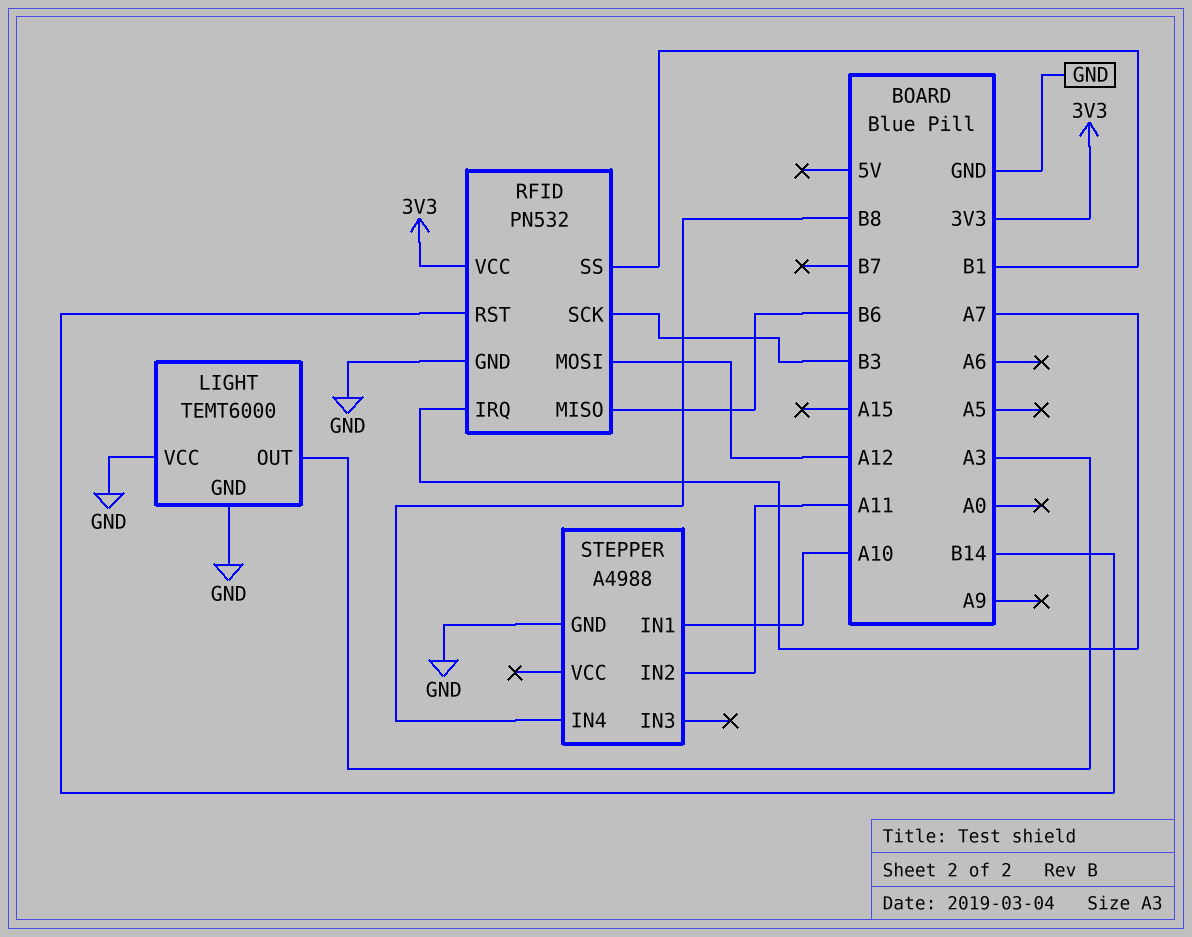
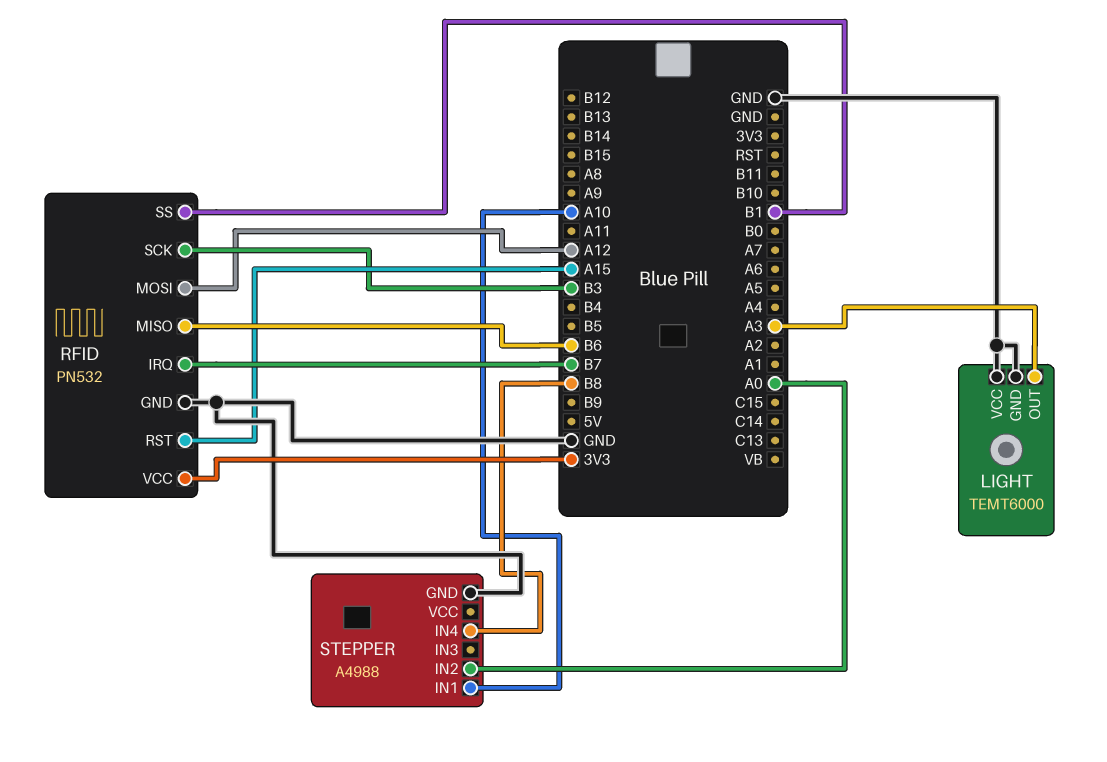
RFID pin IRQ: A7 -> B7
RFID pin RST: B14 -> A15
STEPPER pin IN2: A11 -> A0

